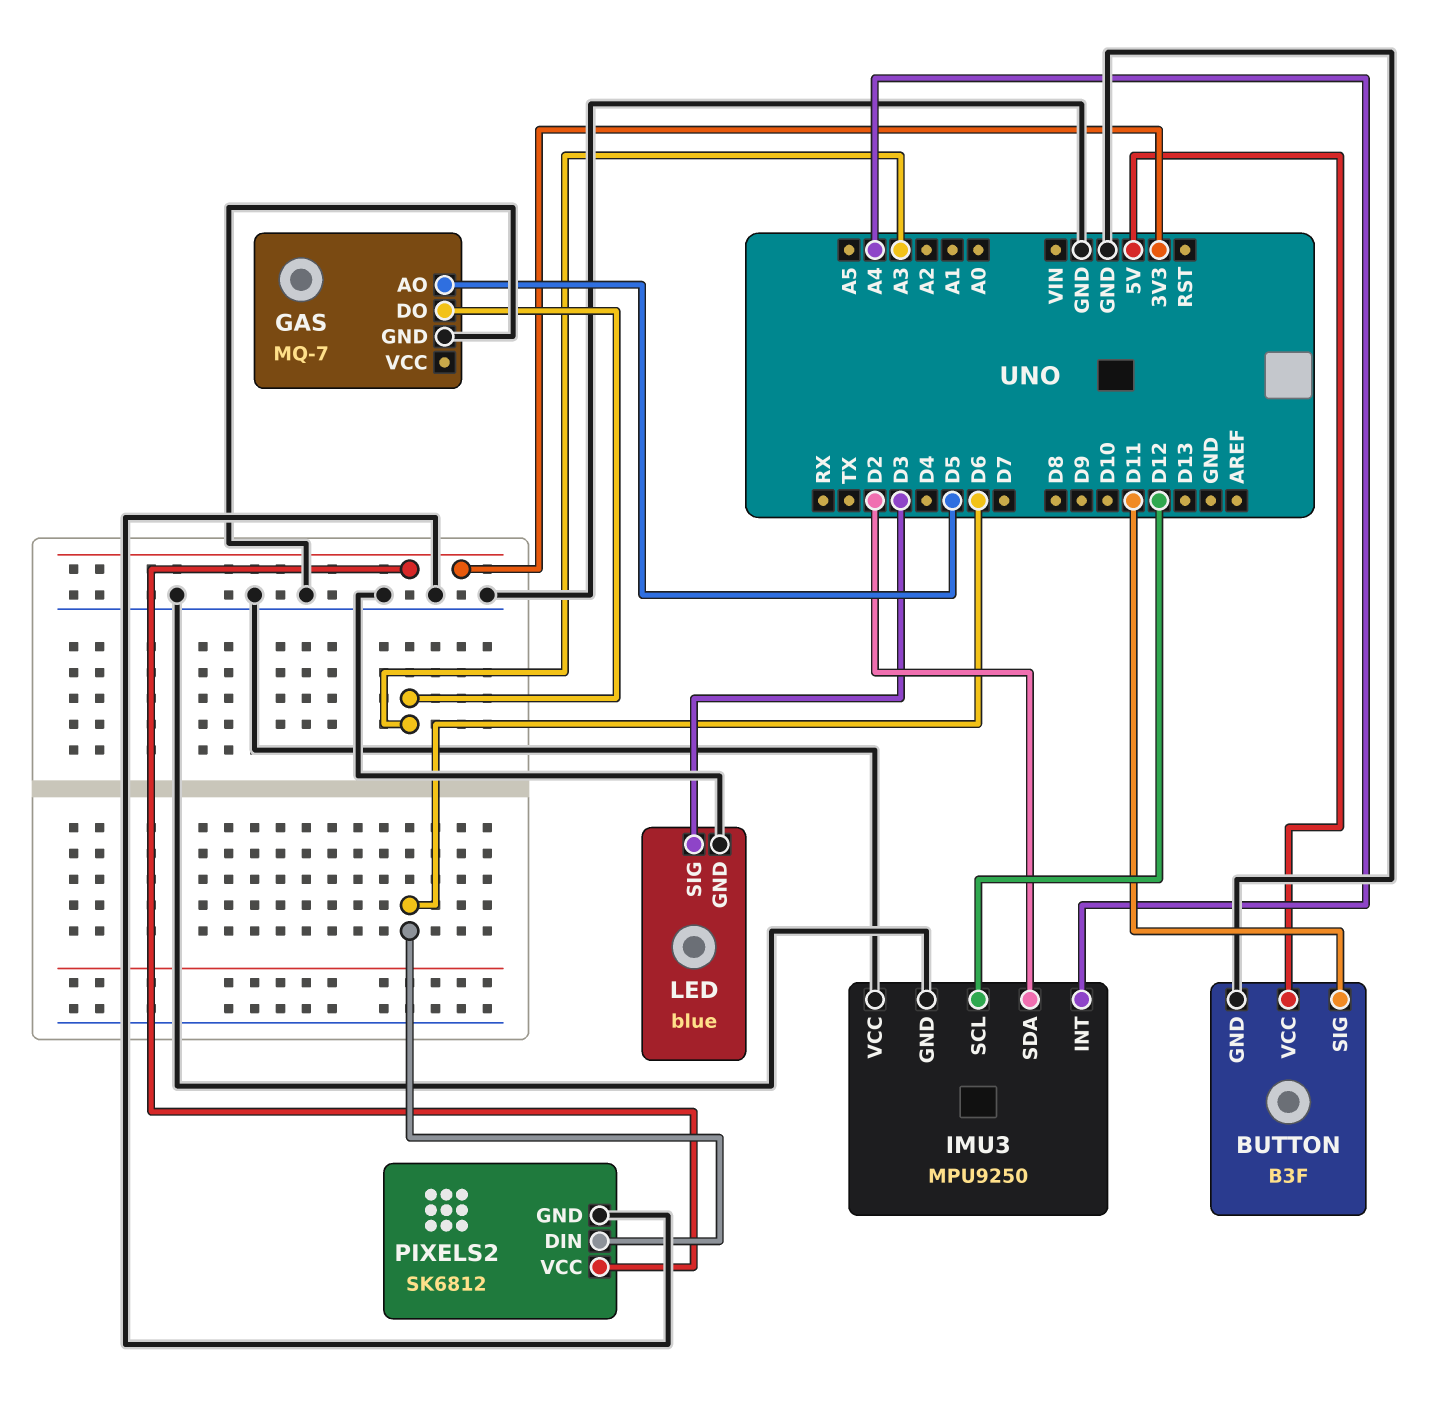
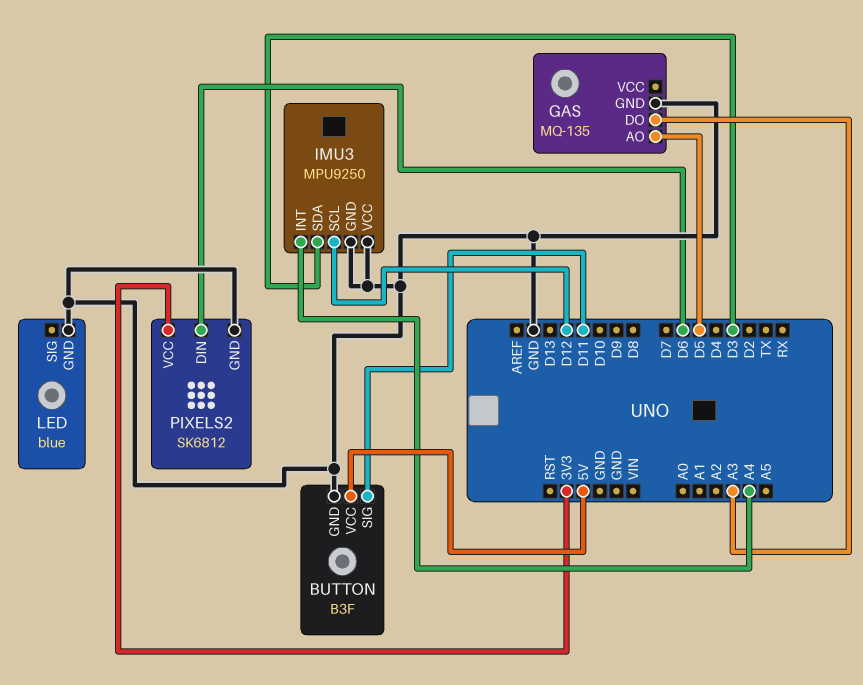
GAS: MQ-7 -> MQ-135
IMU3 pin SDA: D2 -> D3
LED pin SIG: D3 -> none

